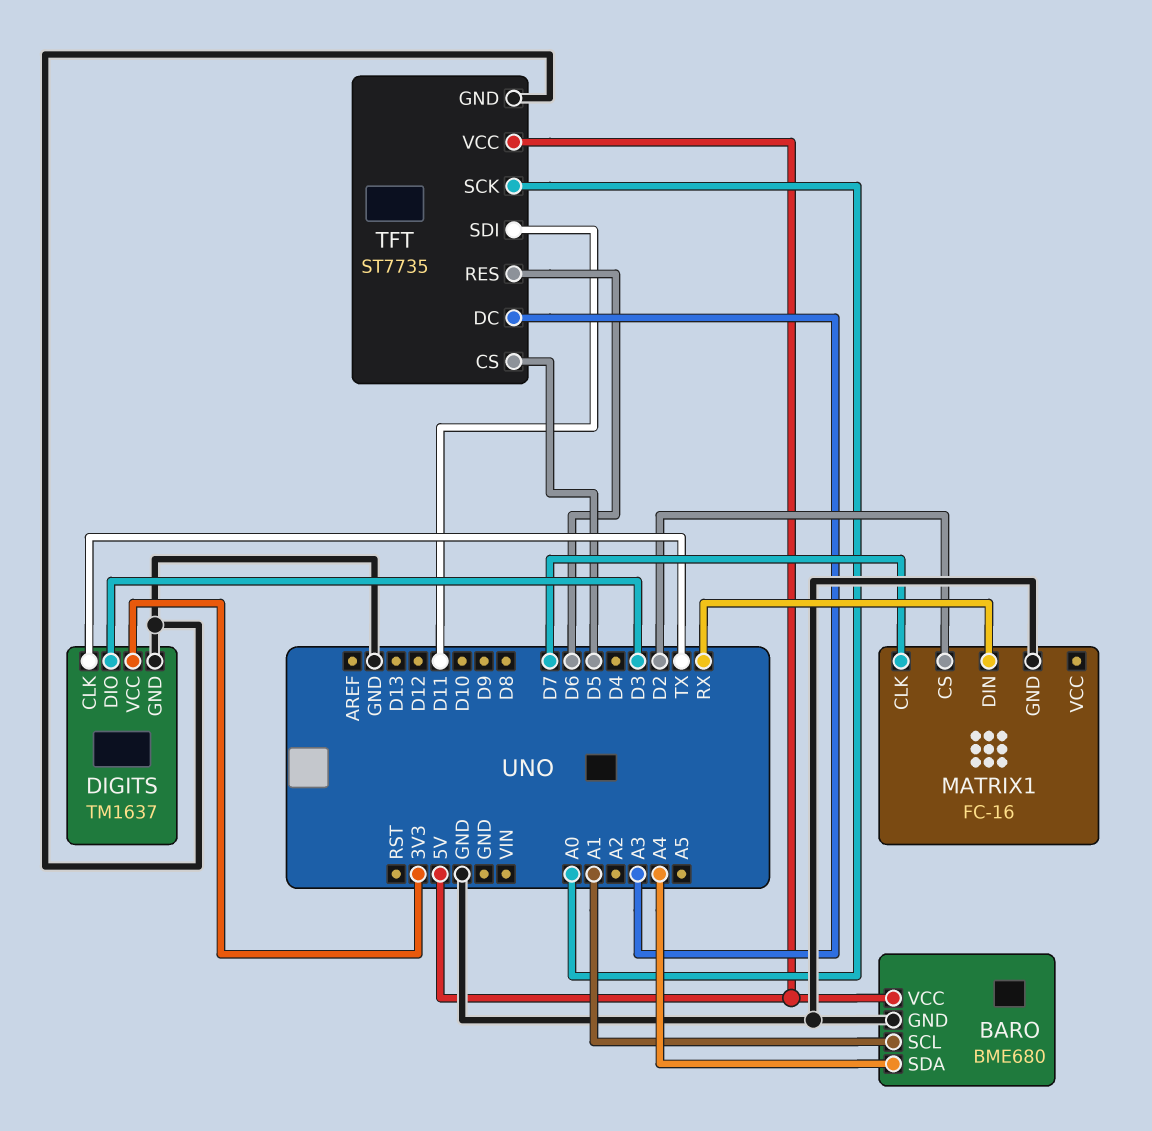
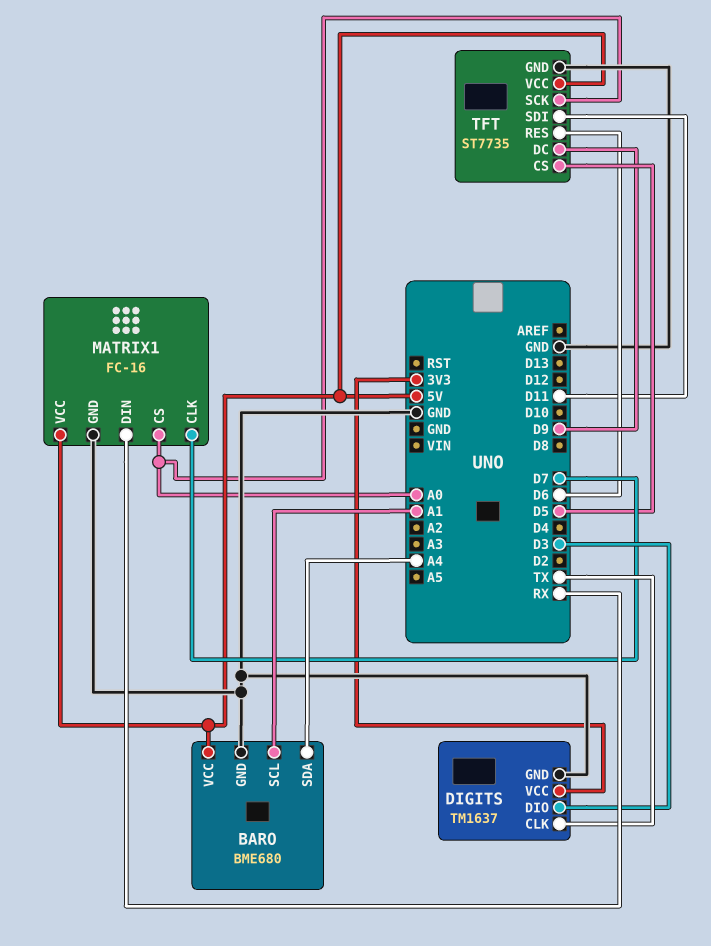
MATRIX1 pin CS: D2 -> A0
MATRIX1 pin VCC: none -> 5V
TFT pin DC: A3 -> D9

